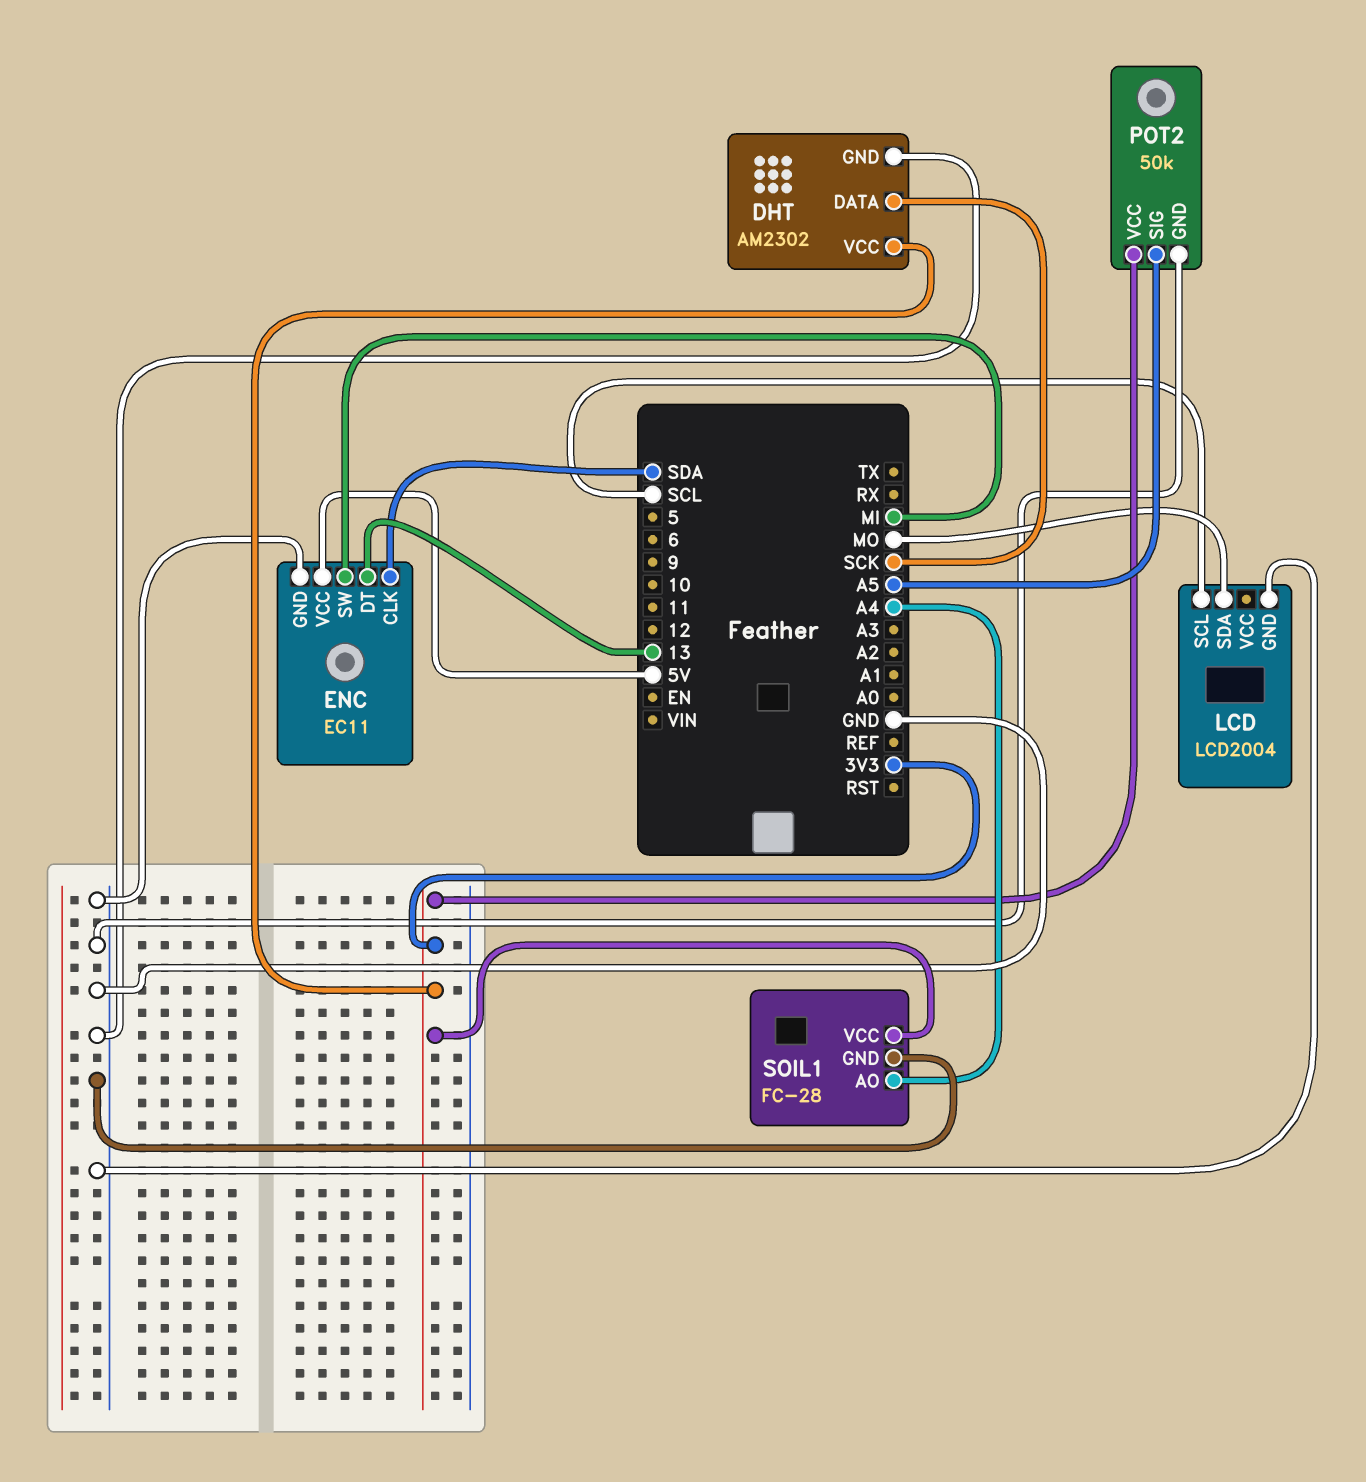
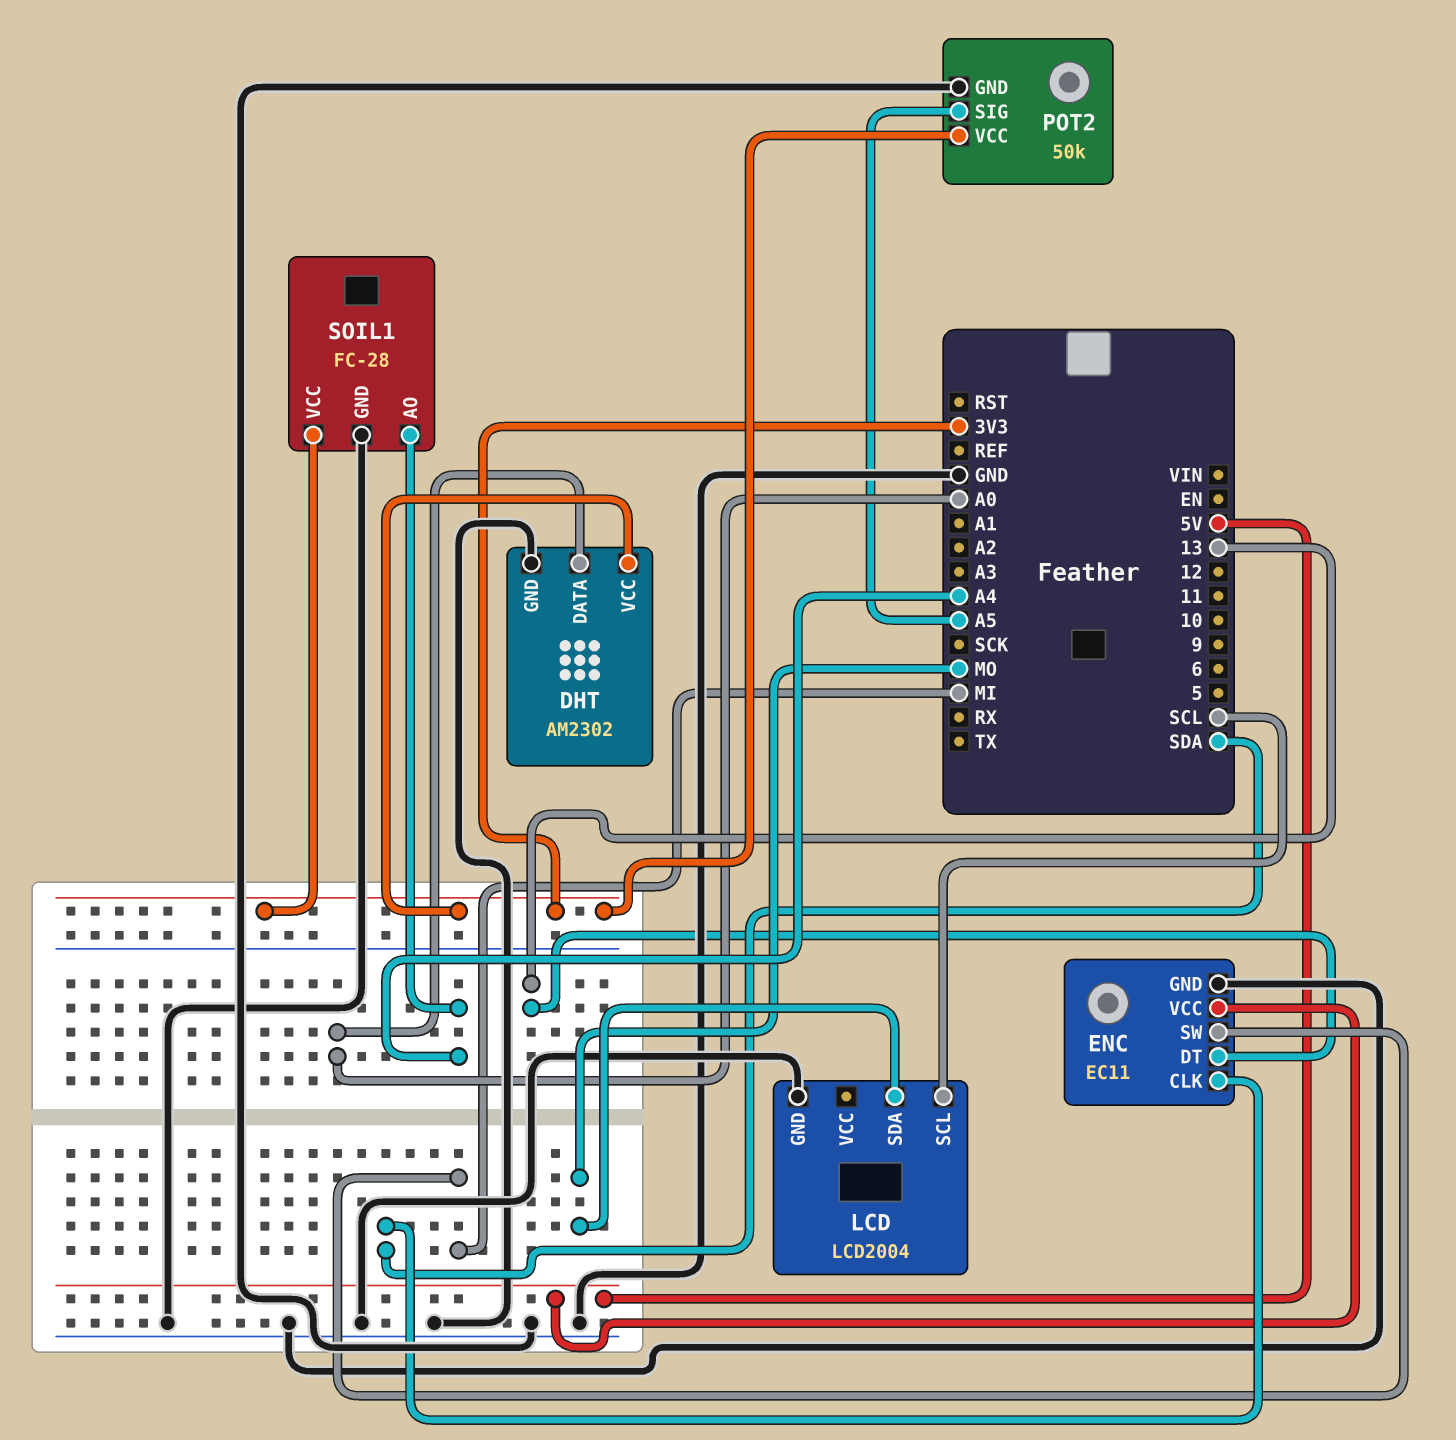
DHT pin DATA: SCK -> A0

